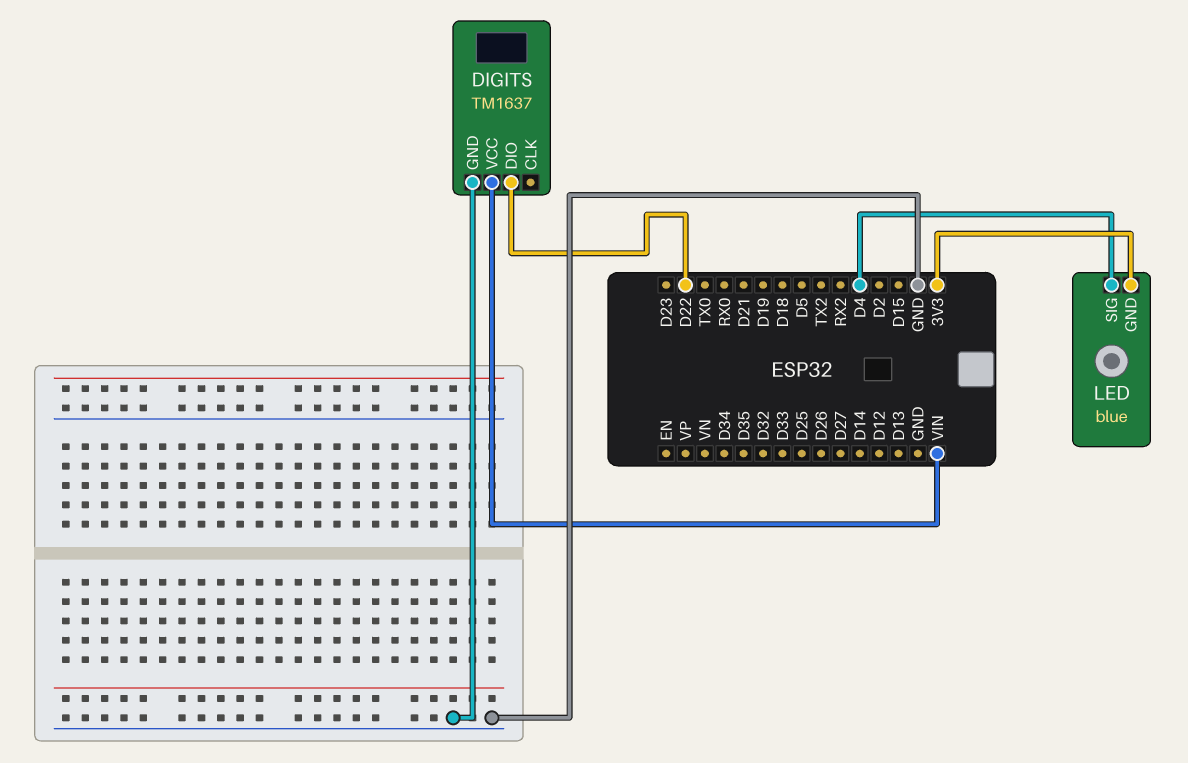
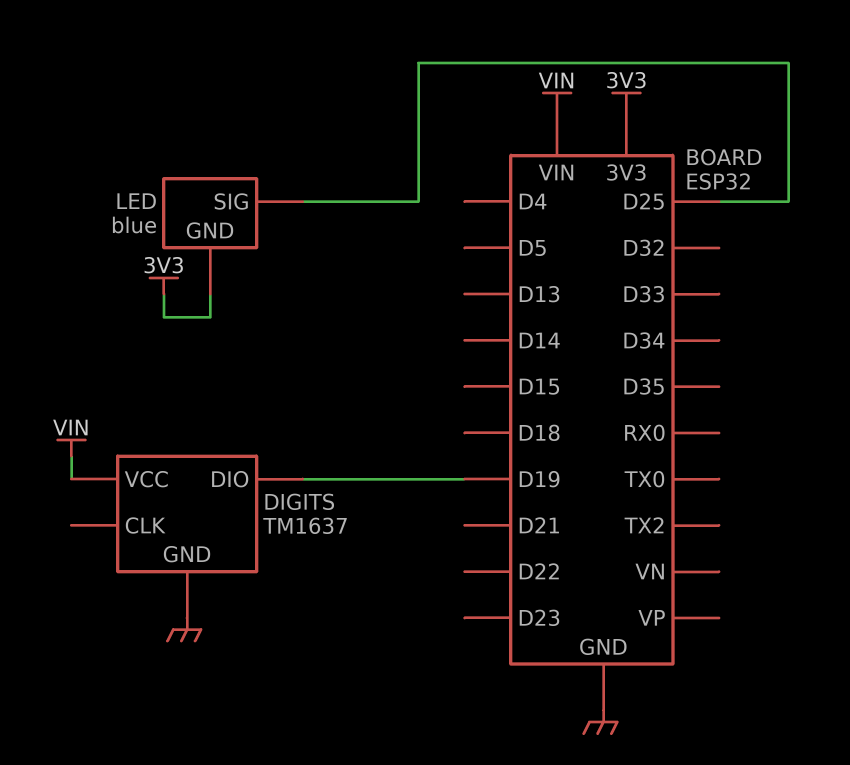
DIGITS pin DIO: D22 -> D19
LED pin SIG: D4 -> D25

